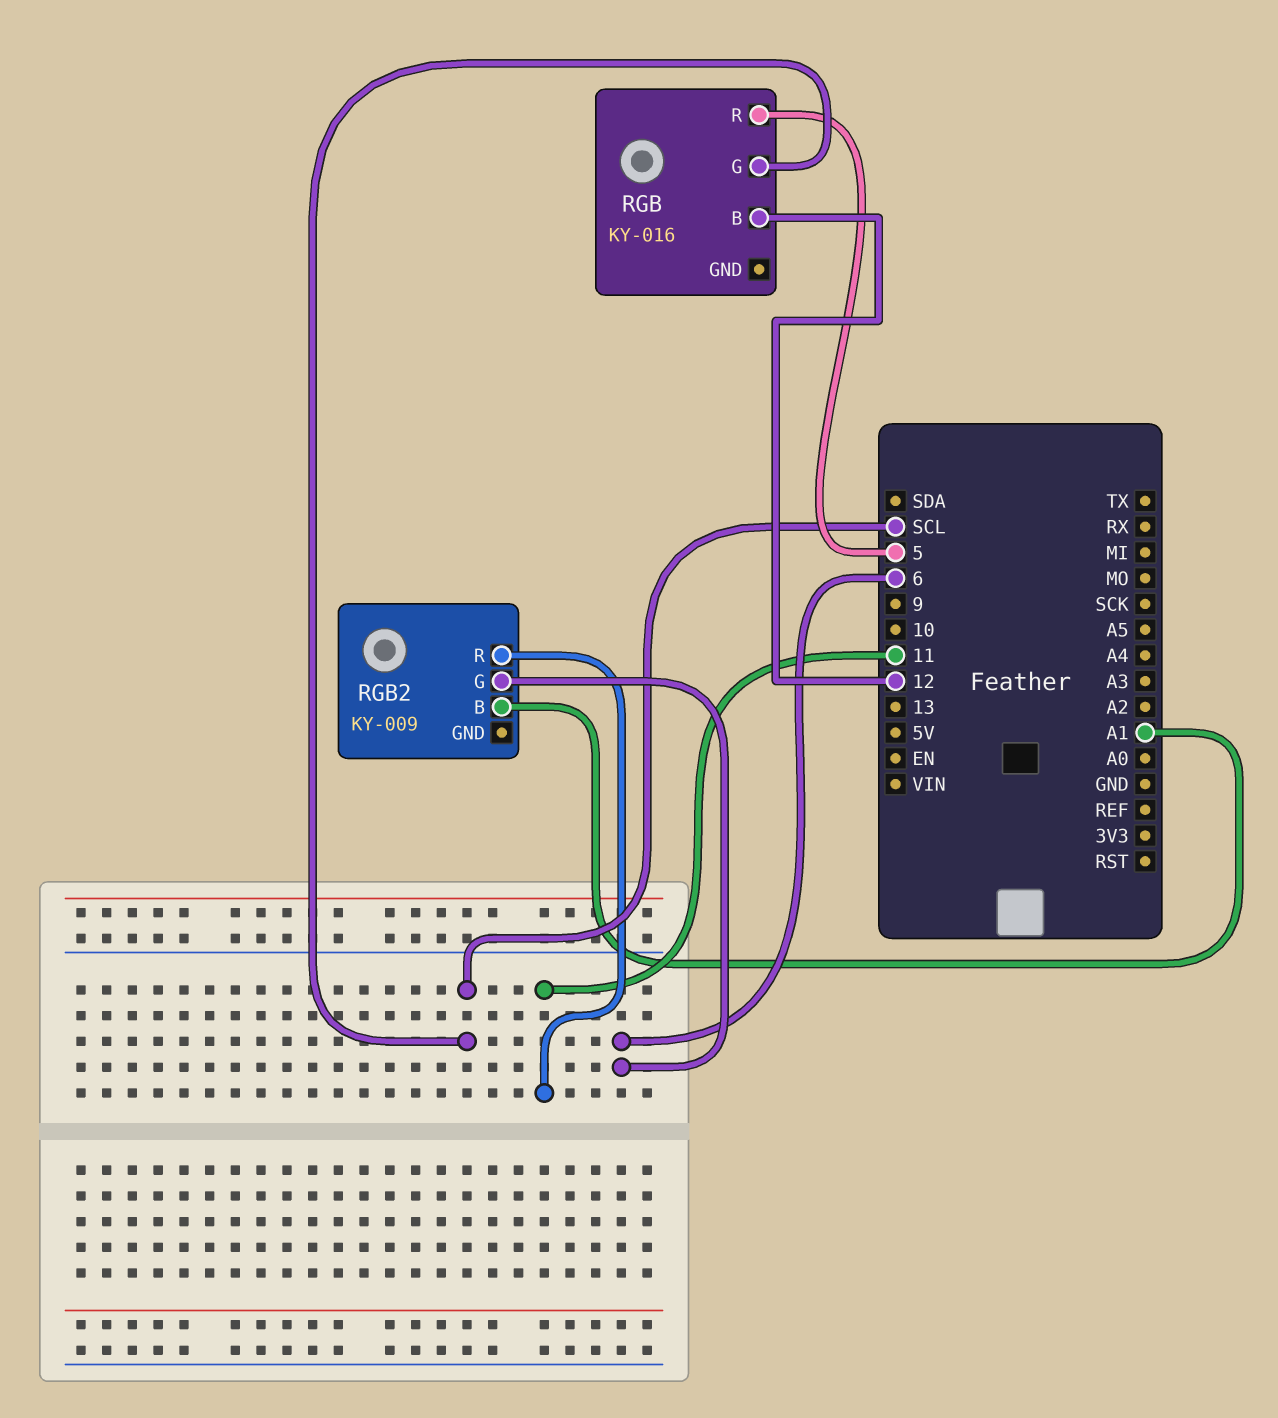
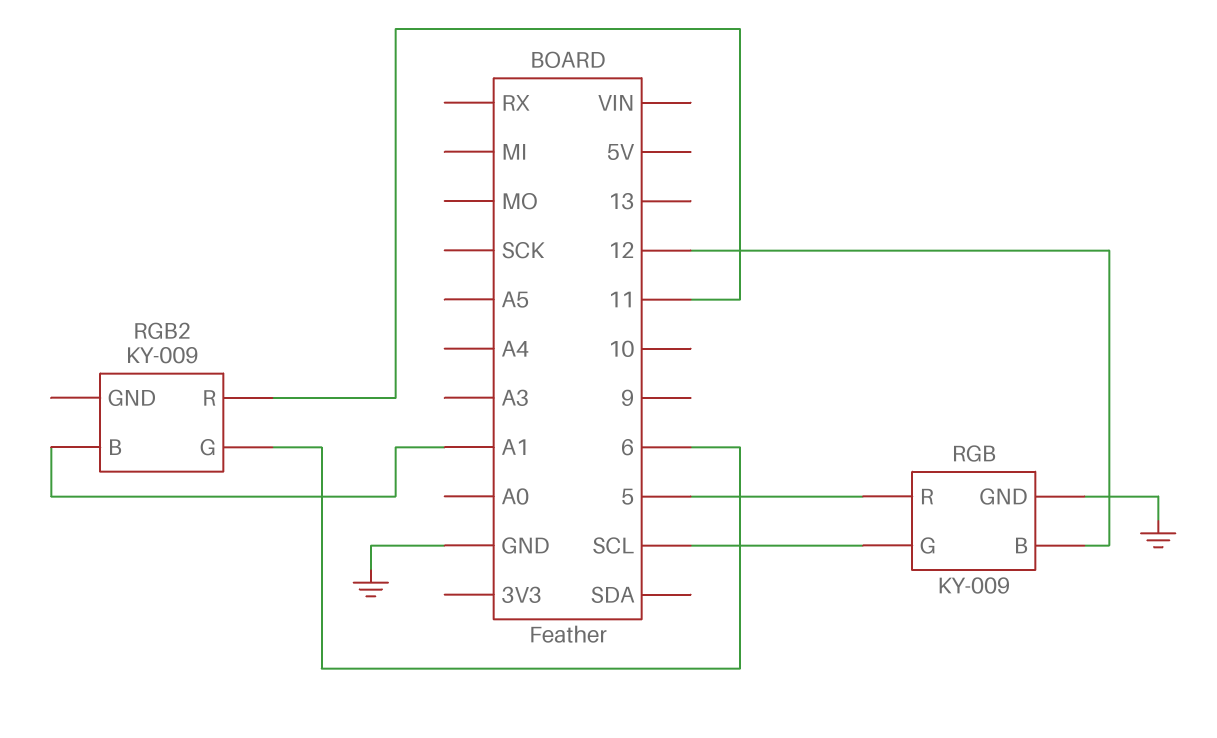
RGB: KY-016 -> KY-009
RGB pin GND: none -> GND

